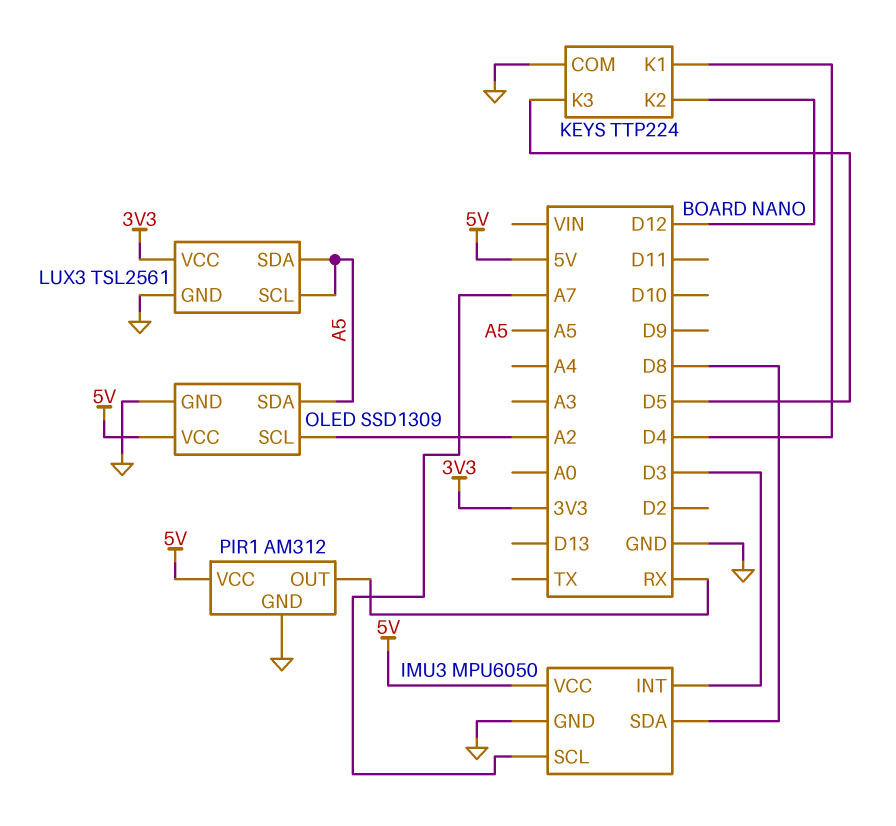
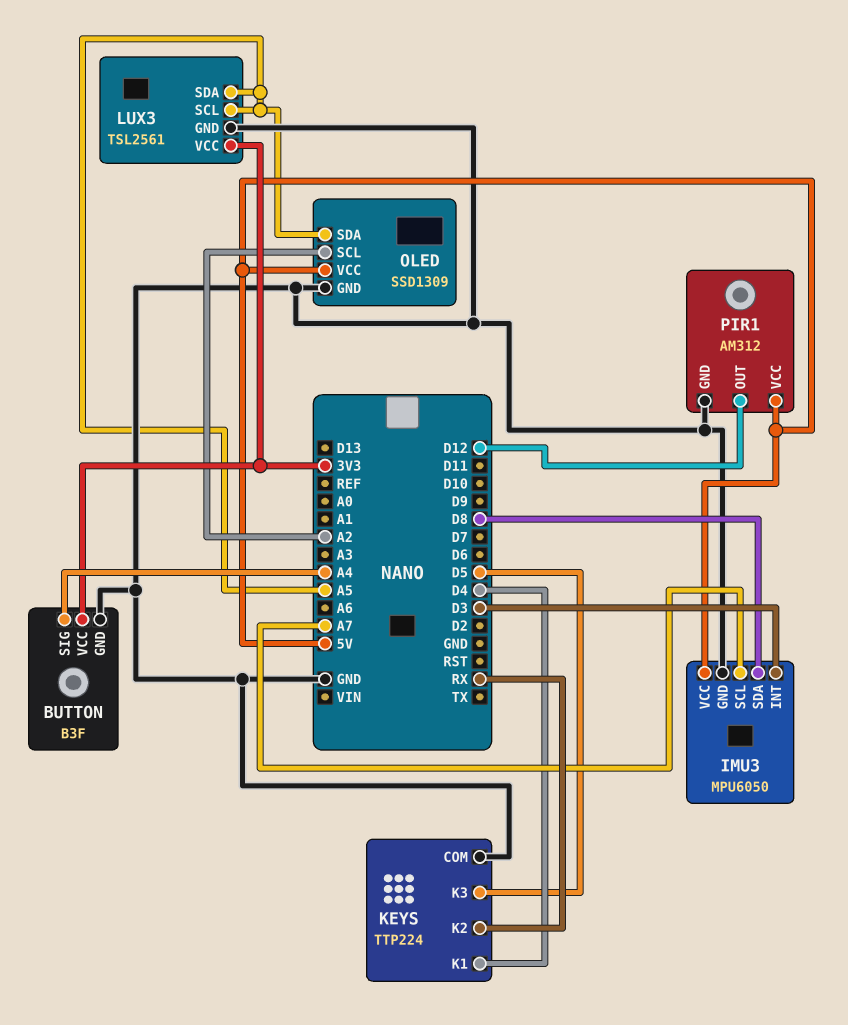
BUTTON: none -> B3F
BUTTON pin GND: none -> GND
BUTTON pin SIG: none -> A4
BUTTON pin VCC: none -> 3V3
KEYS pin K2: D12 -> RX
PIR1 pin OUT: RX -> D12

